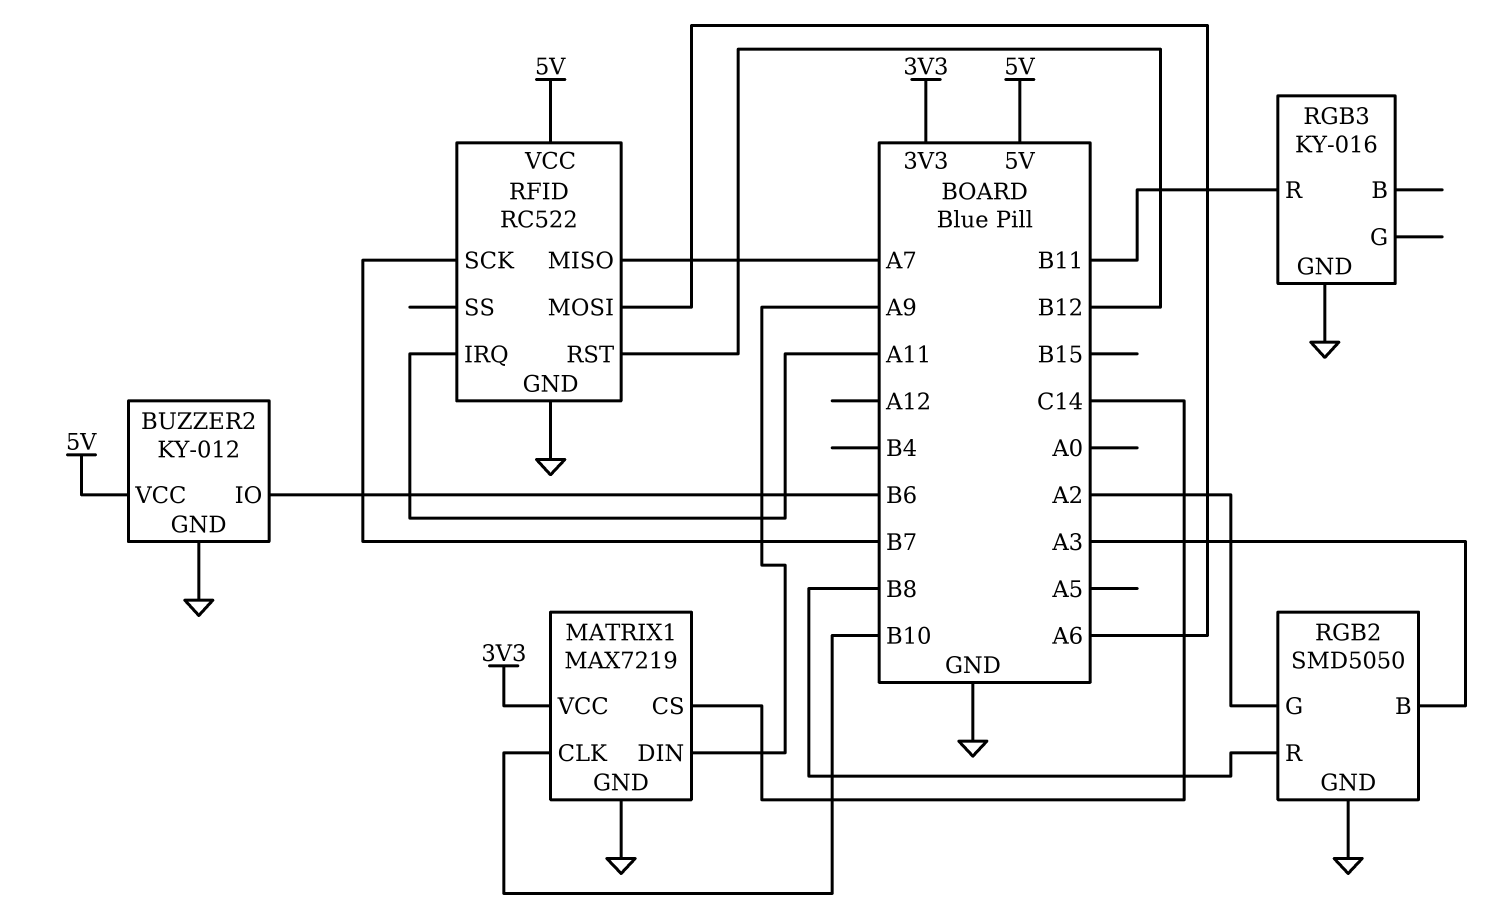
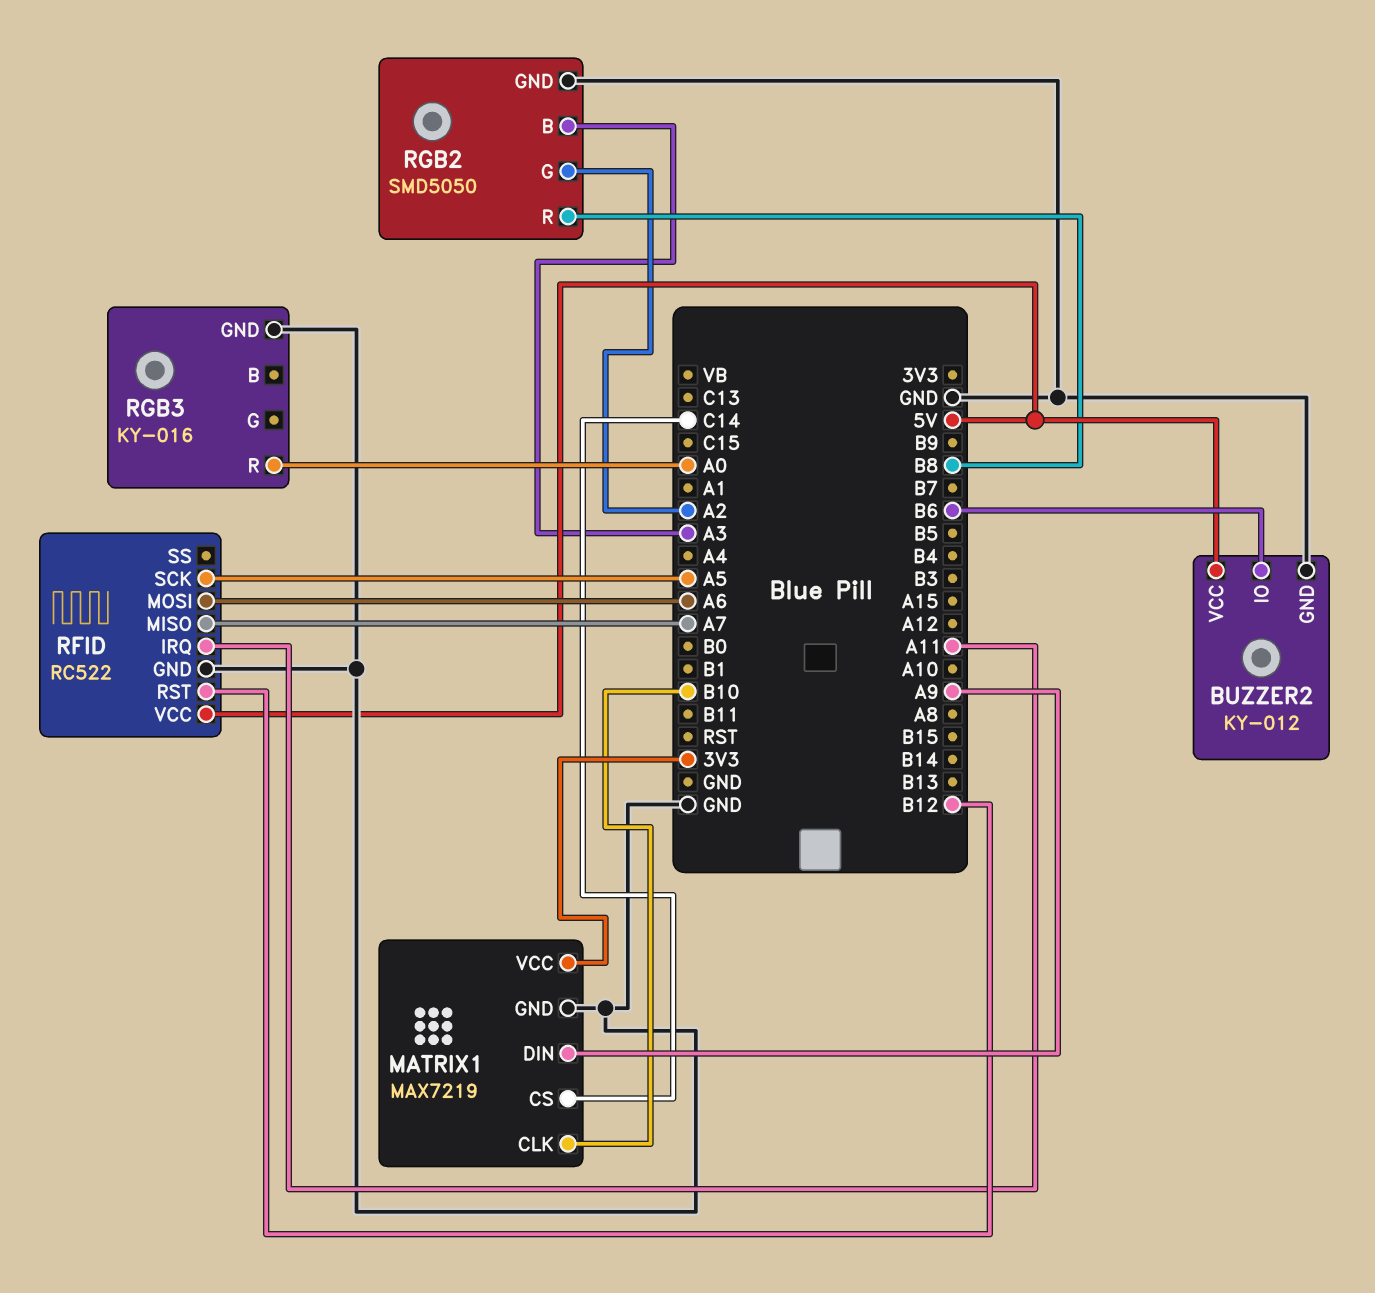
RFID pin SCK: B7 -> A5
RGB3 pin R: B11 -> A0

